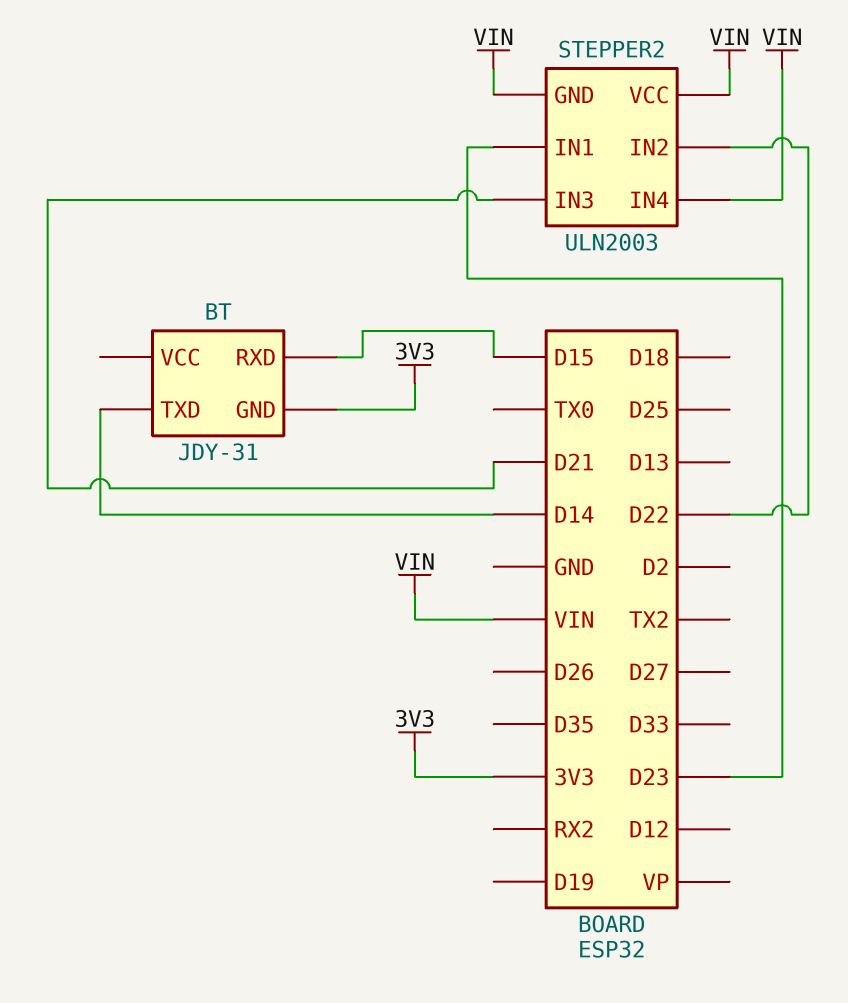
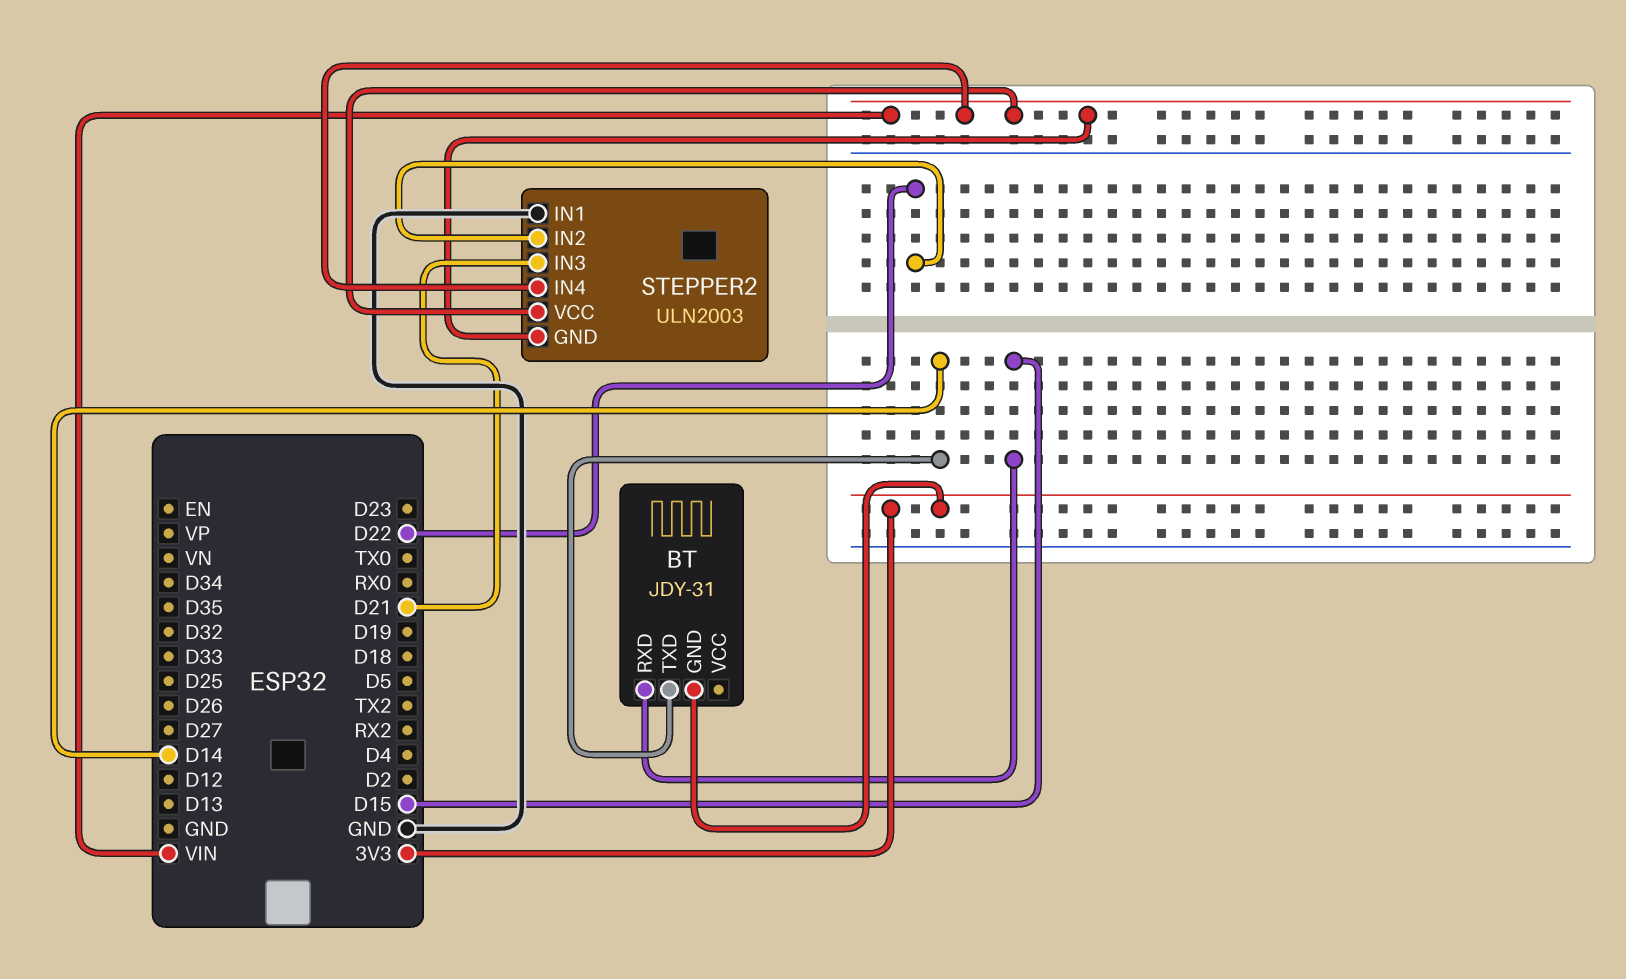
STEPPER2 pin IN1: D23 -> GND

